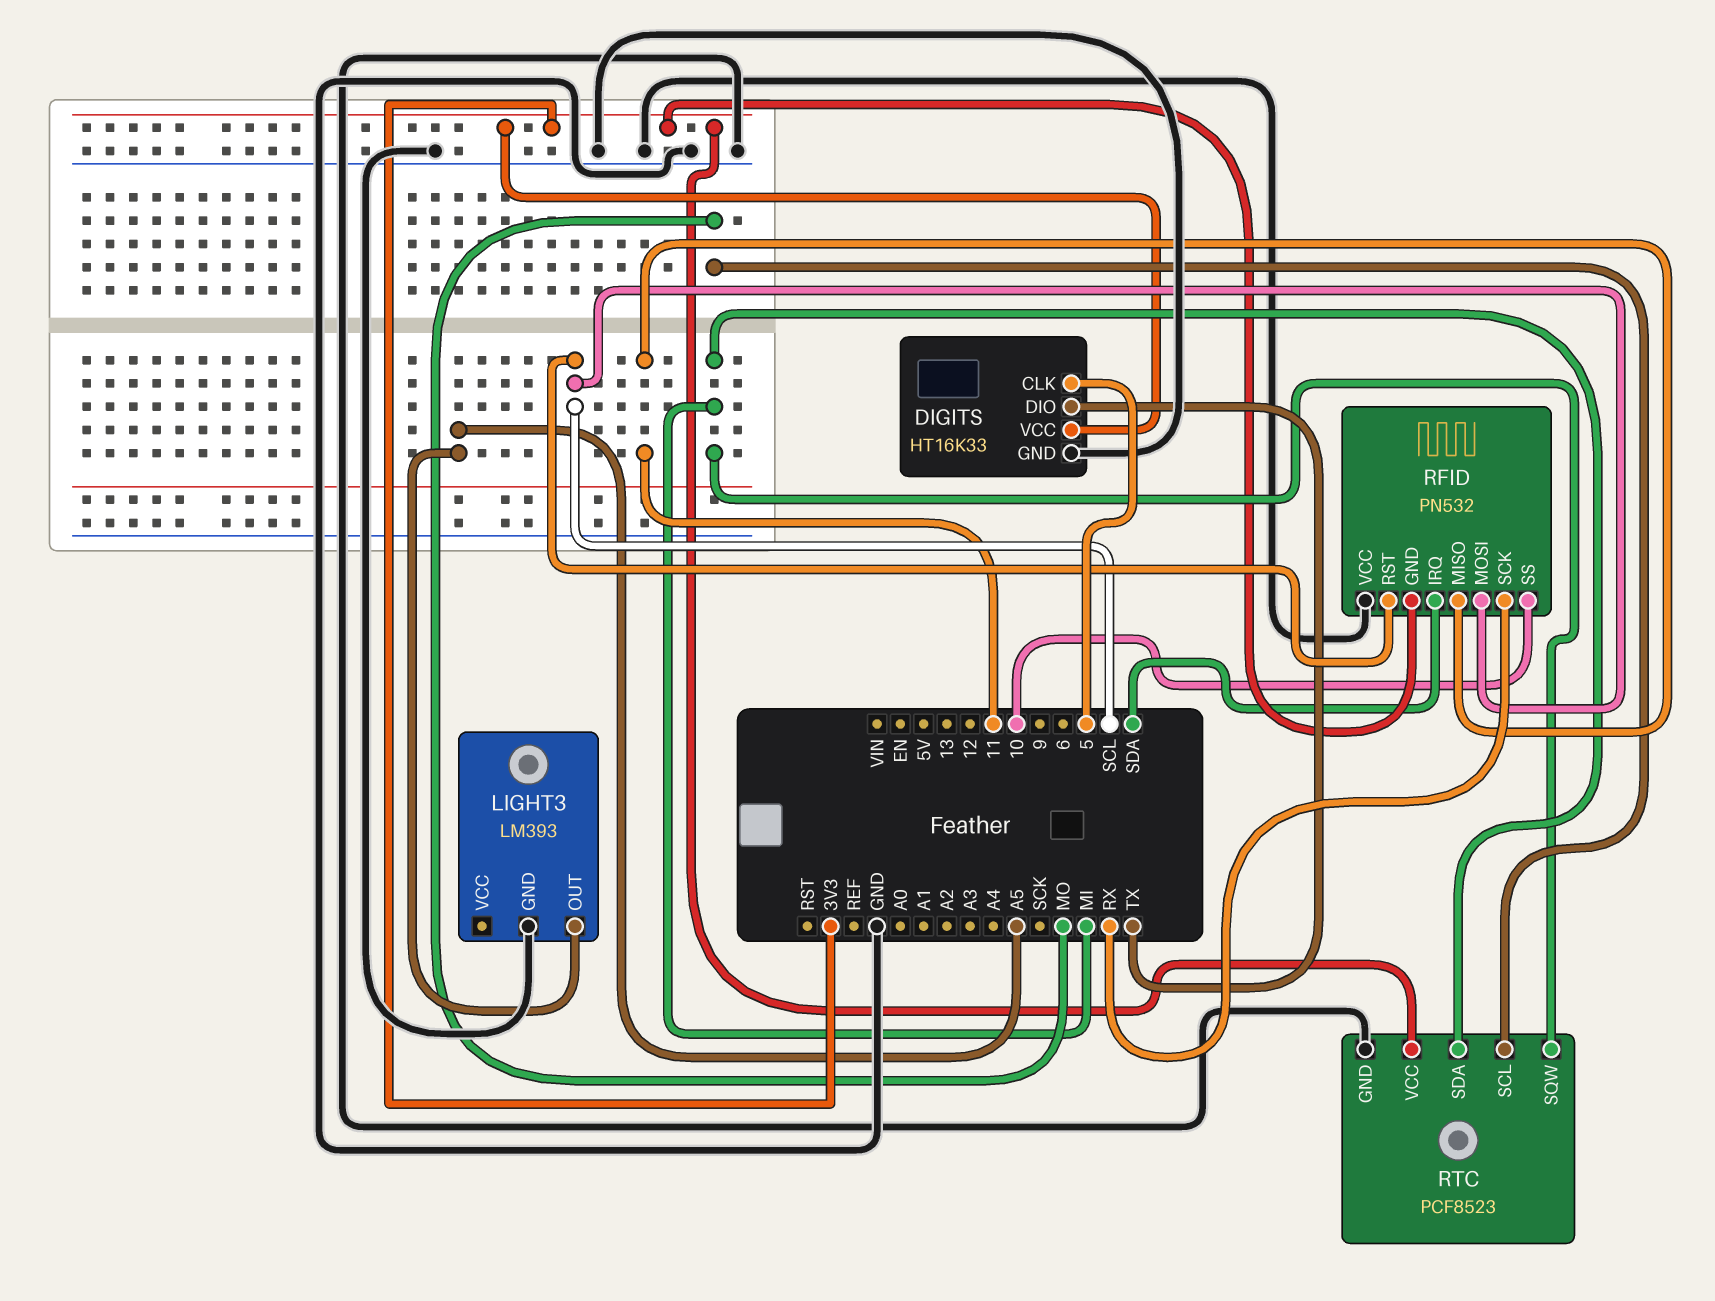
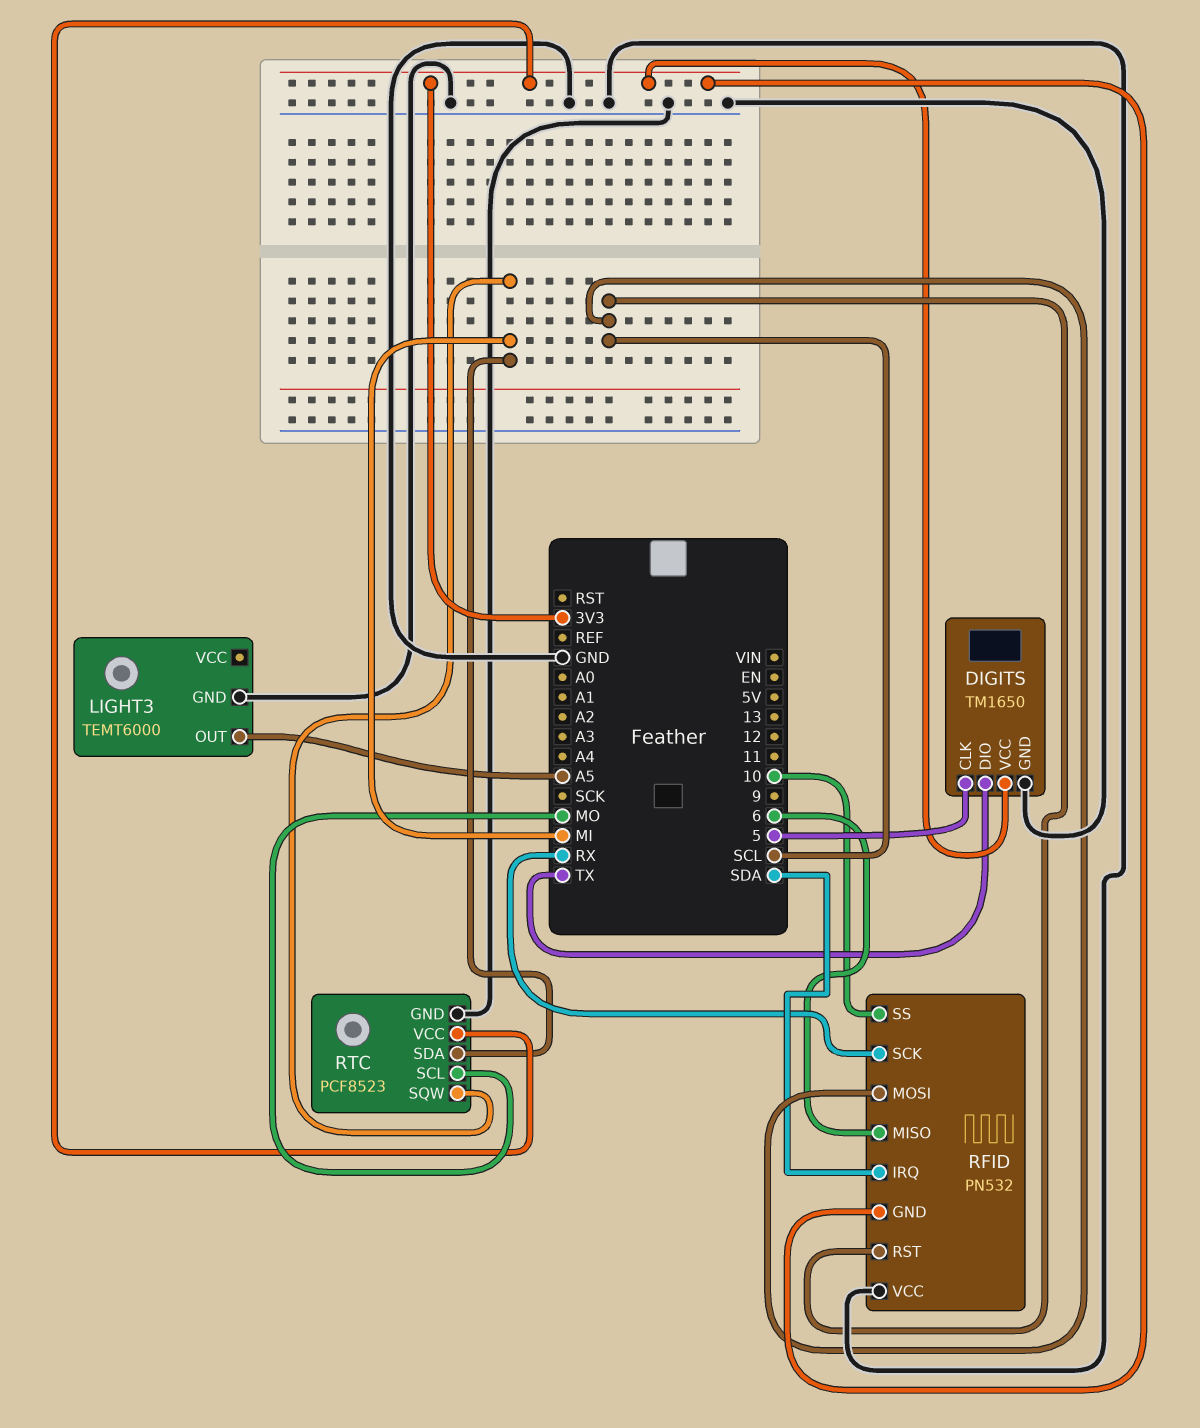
DIGITS: HT16K33 -> TM1650
LIGHT3: LM393 -> TEMT6000
RFID pin MISO: 11 -> 6

